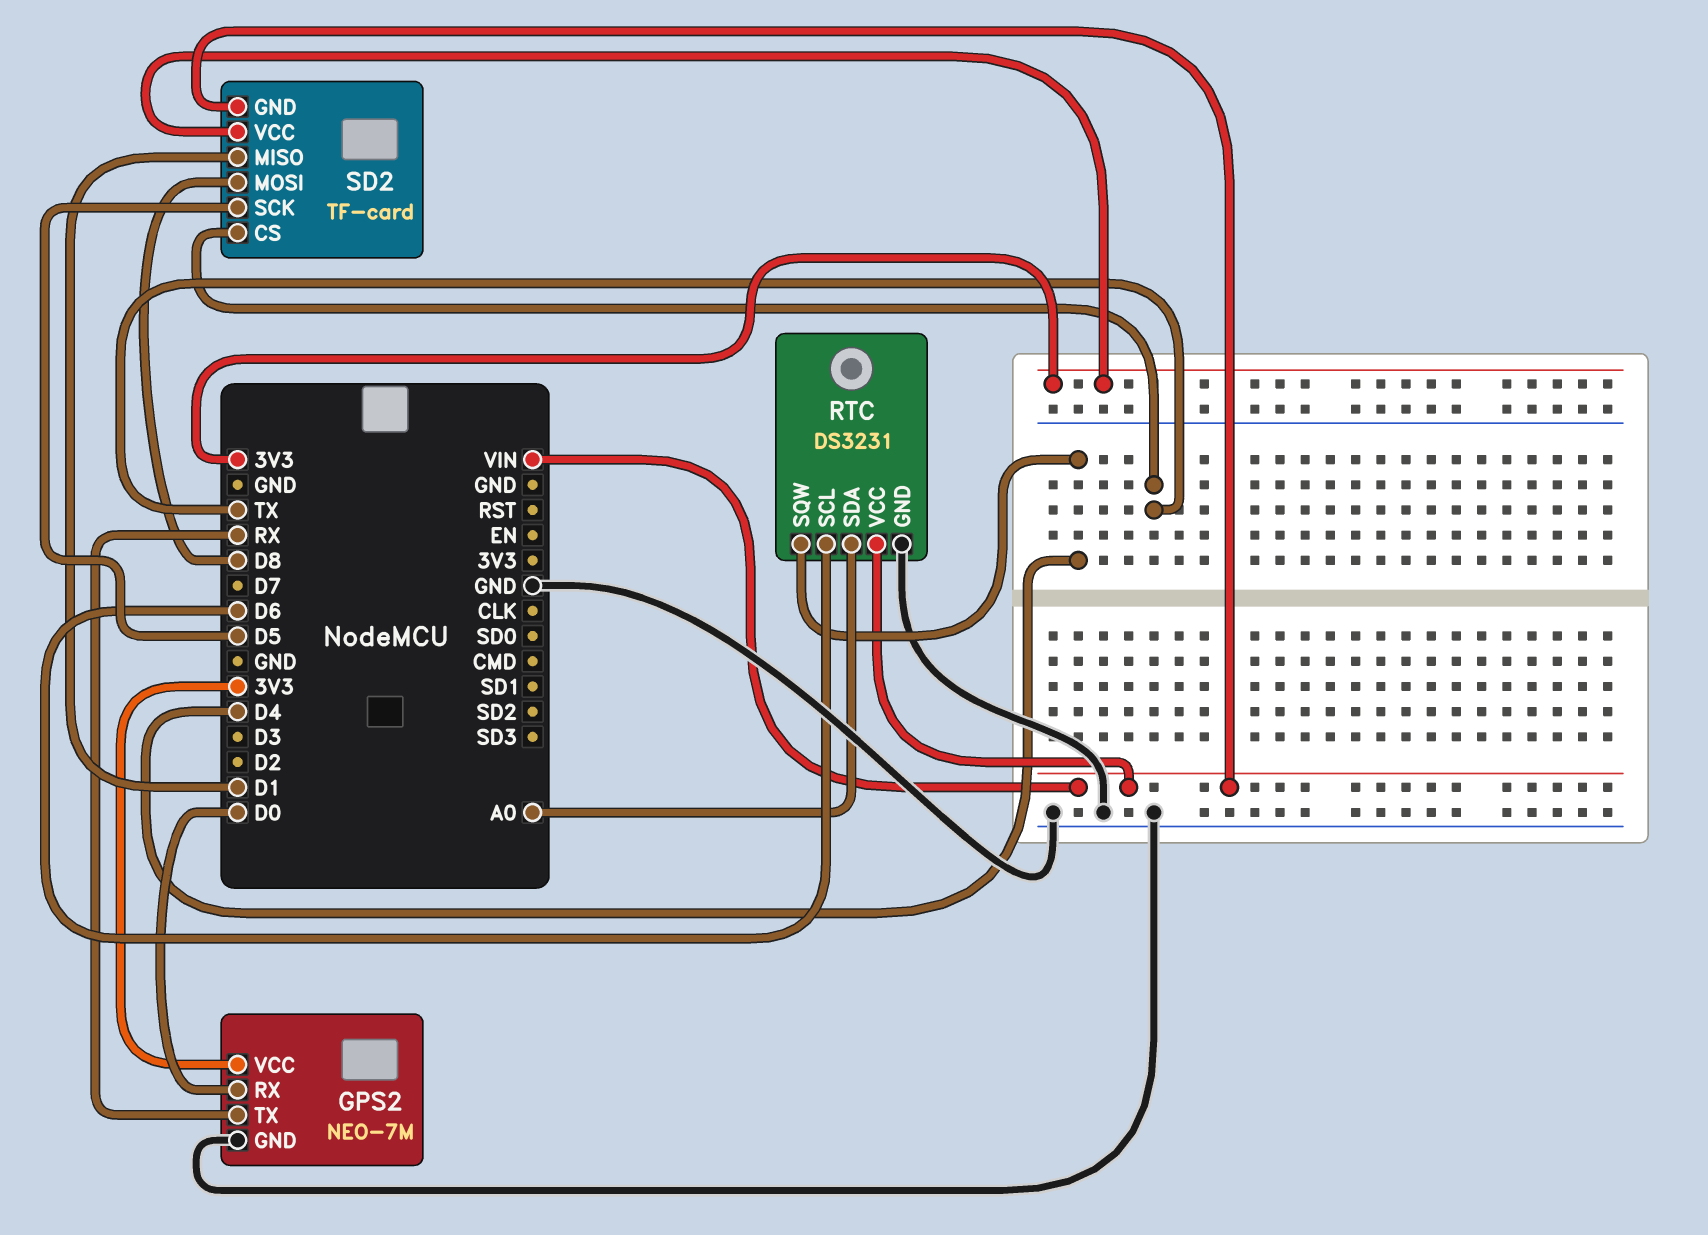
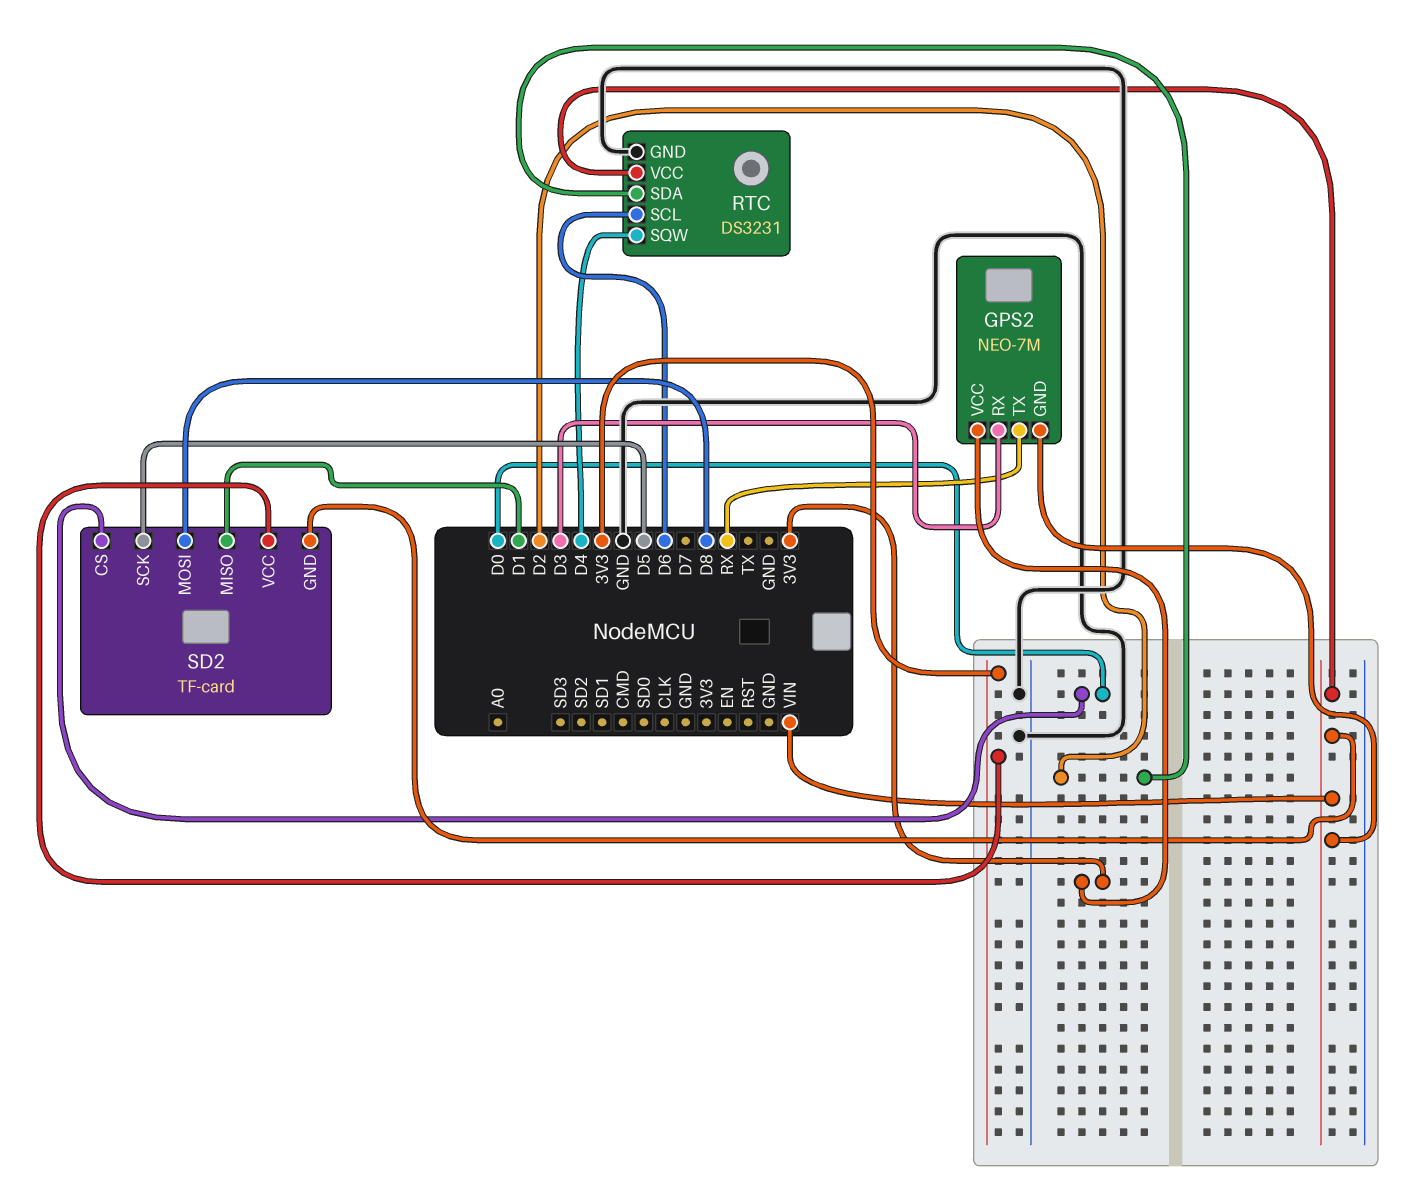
GPS2 pin GND: GND -> VIN
GPS2 pin RX: D0 -> D3
RTC pin SDA: A0 -> D2
SD2 pin CS: TX -> D0

